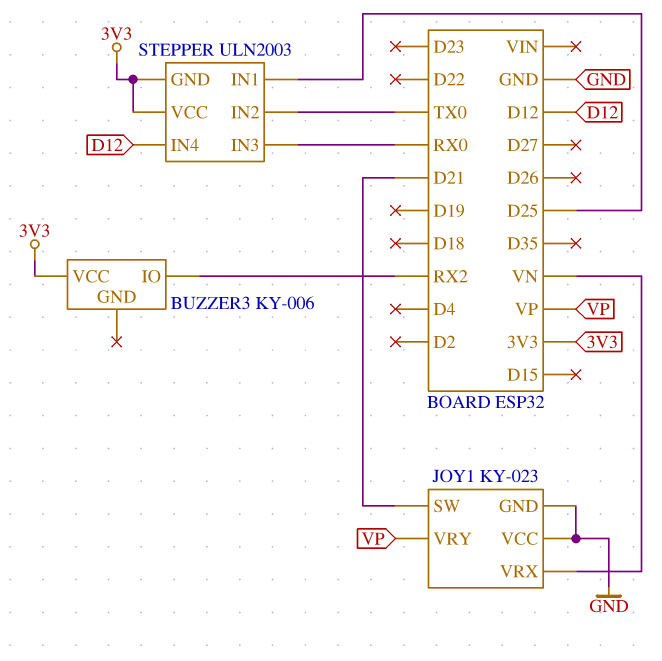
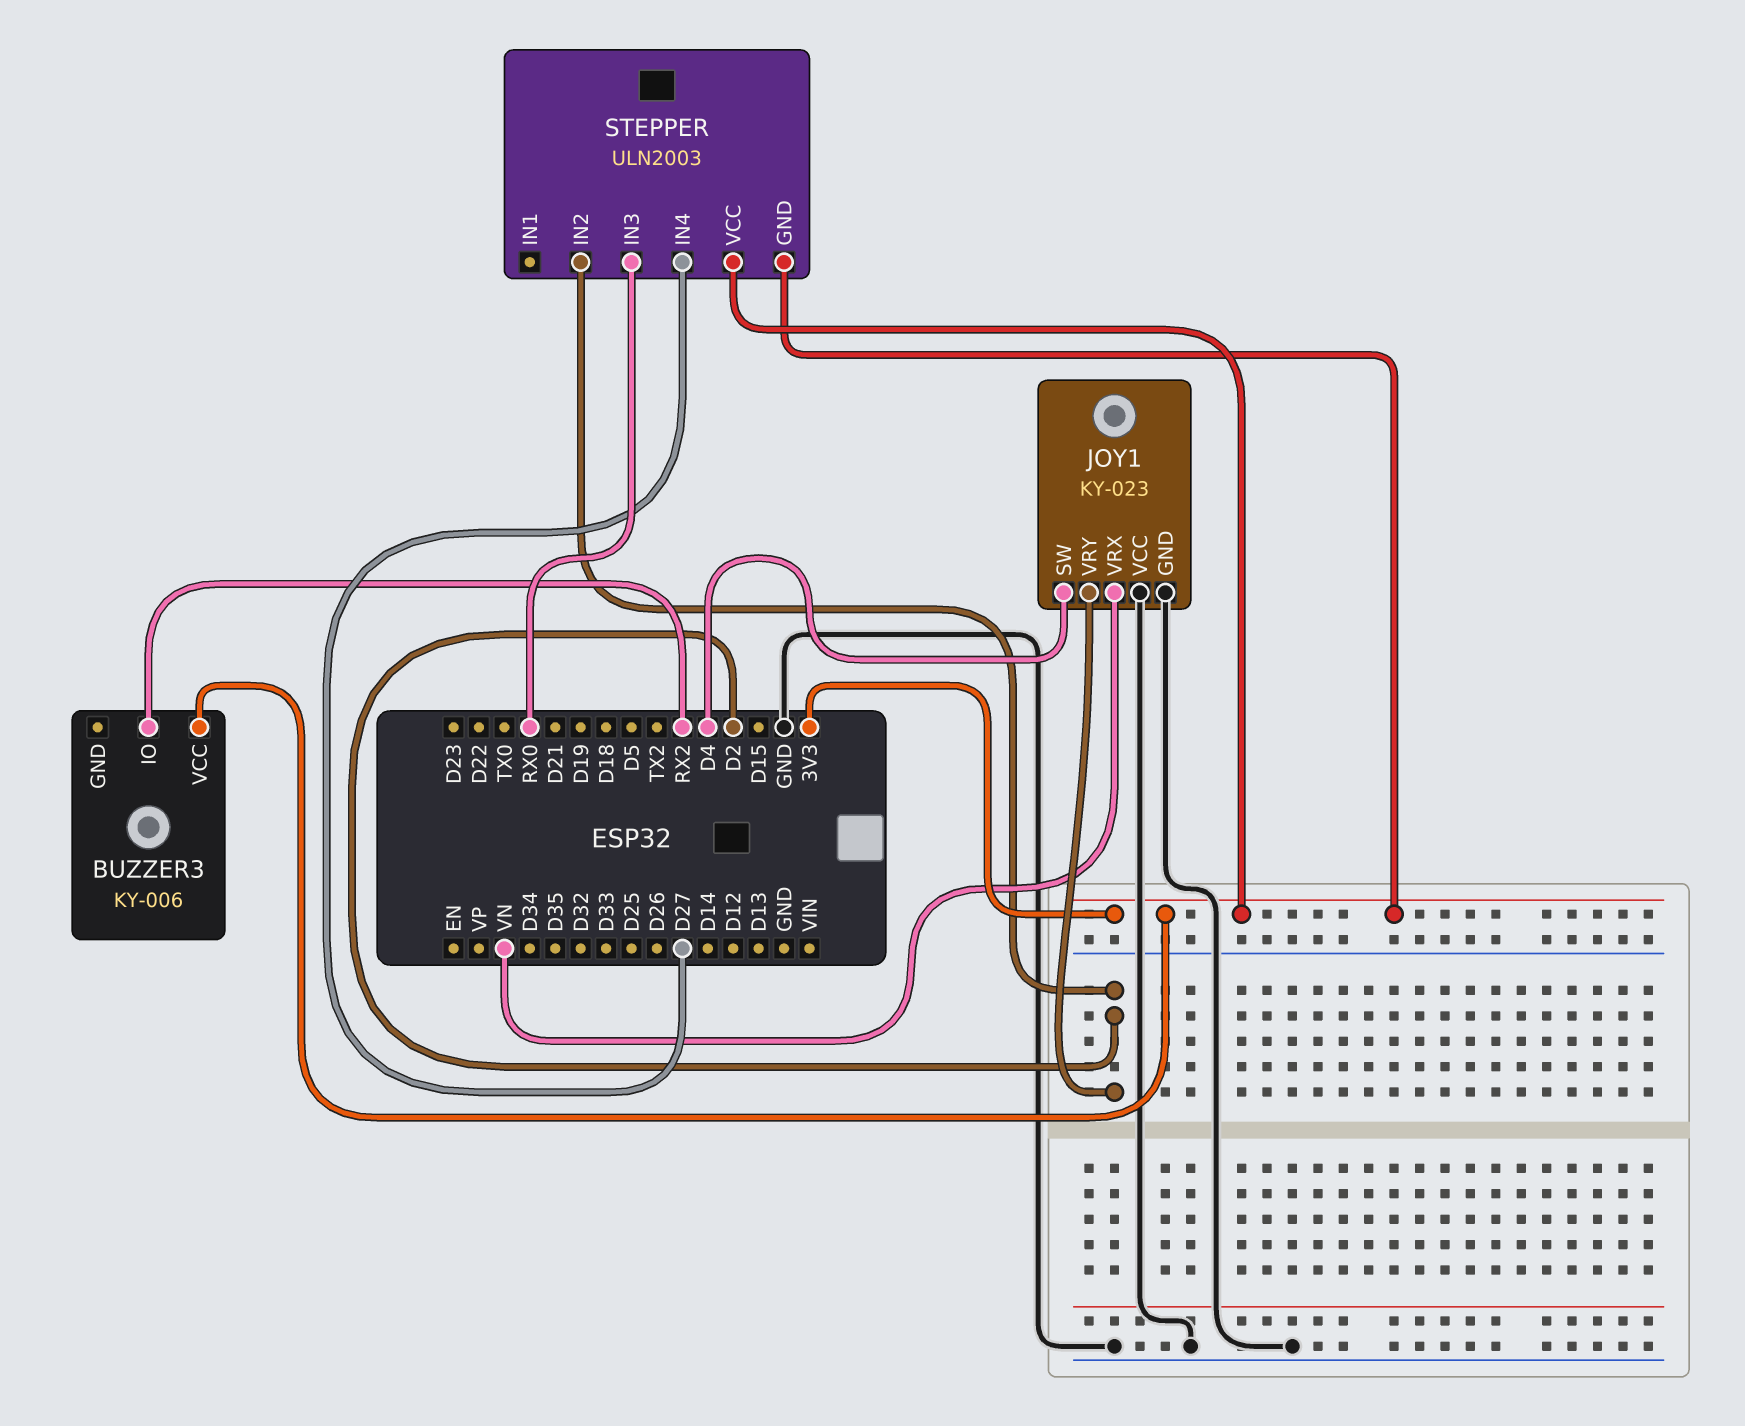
JOY1 pin SW: D21 -> D4
JOY1 pin VRY: VP -> D2
STEPPER pin IN1: D25 -> none
STEPPER pin IN2: TX0 -> D2
STEPPER pin IN4: D12 -> D27

